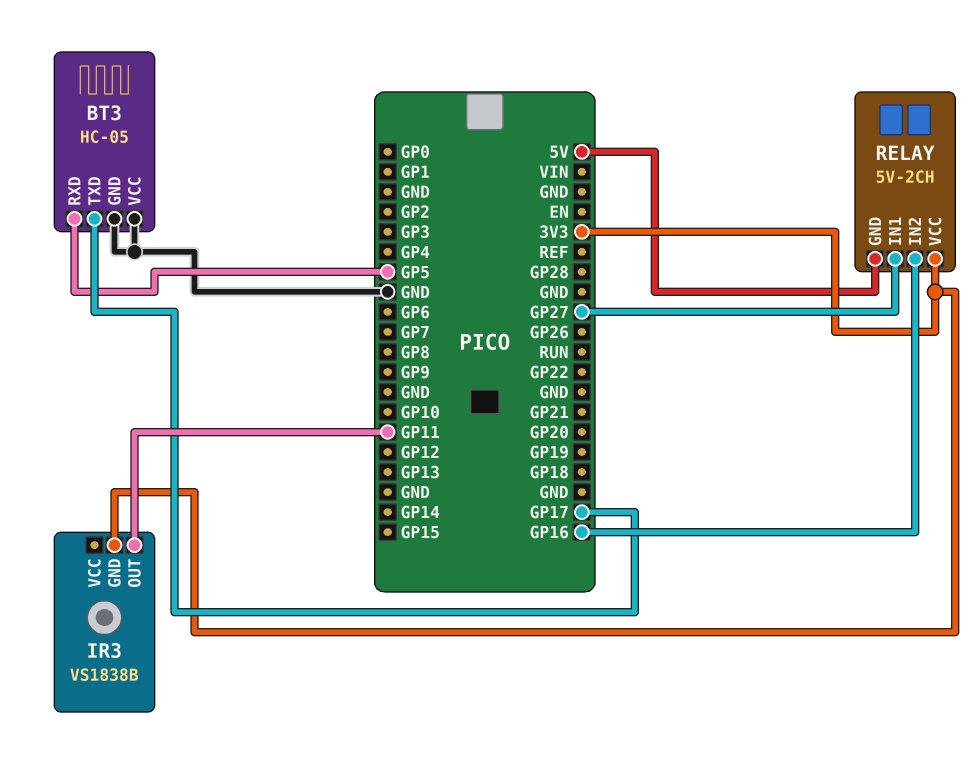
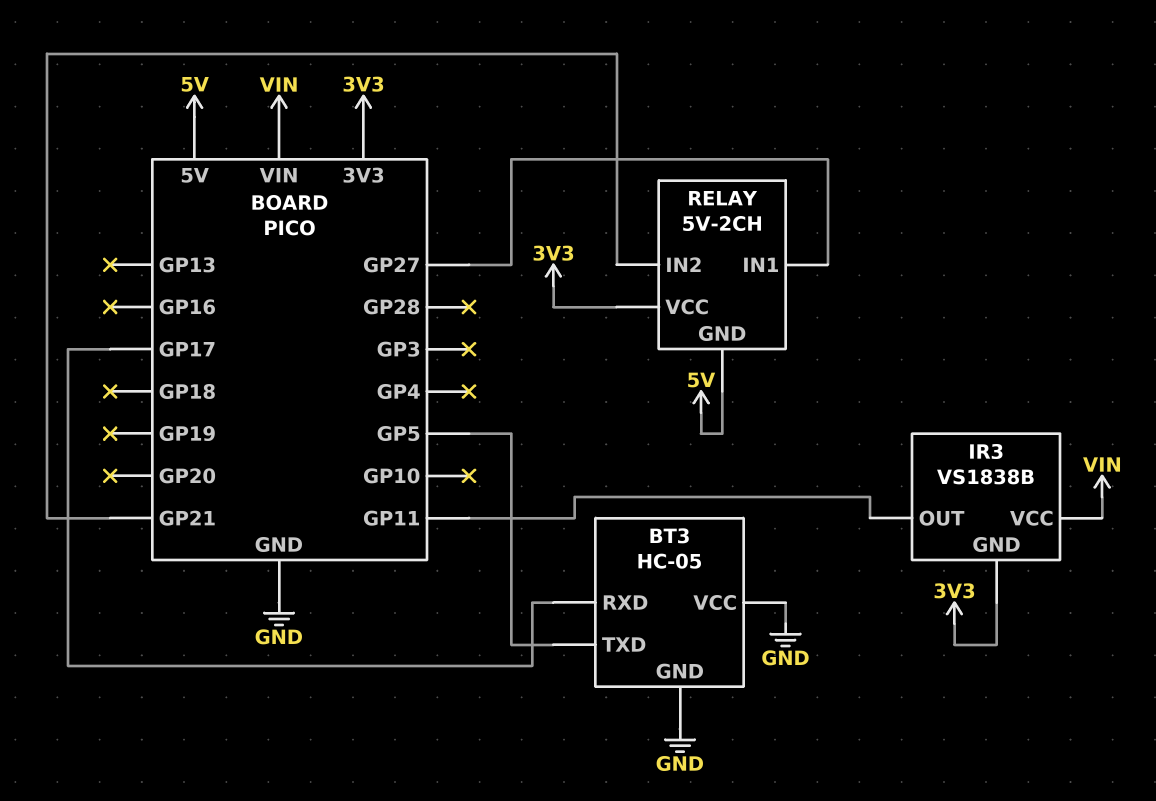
BT3 pin RXD: GP5 -> GP17
BT3 pin TXD: GP17 -> GP5
IR3 pin VCC: none -> VIN
RELAY pin IN2: GP16 -> GP21

